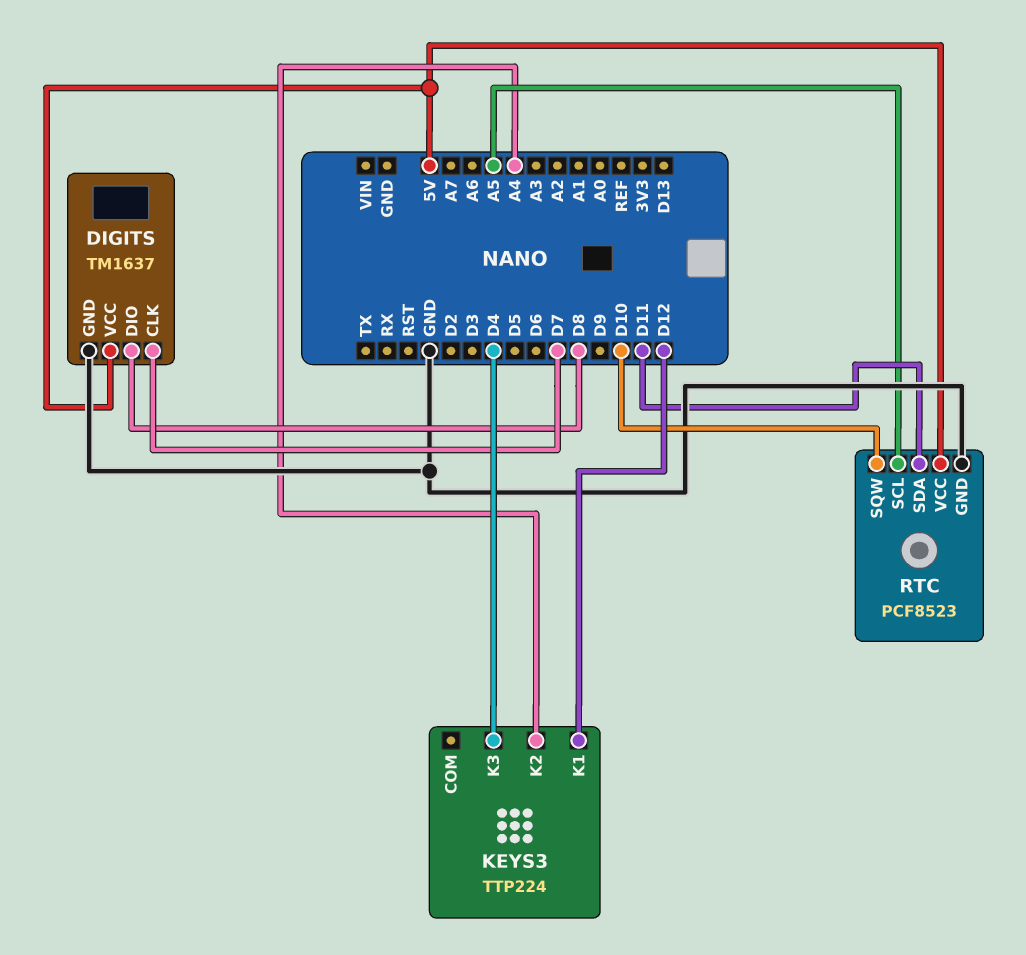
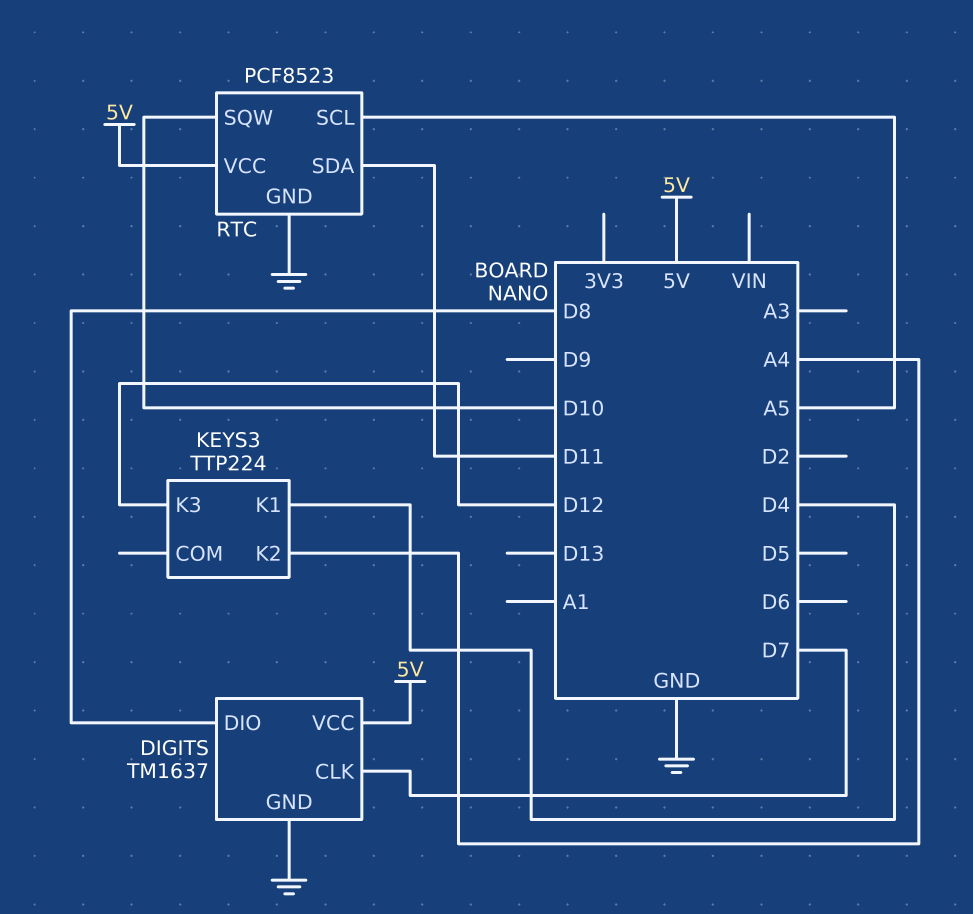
KEYS3 pin K1: D12 -> D4
KEYS3 pin K3: D4 -> D12

